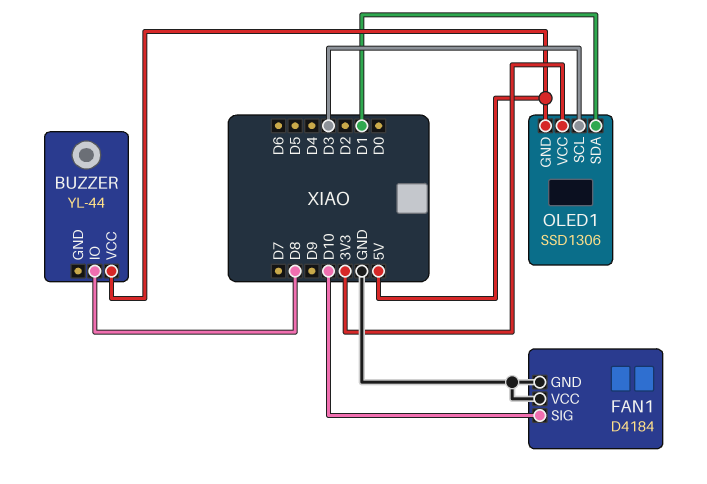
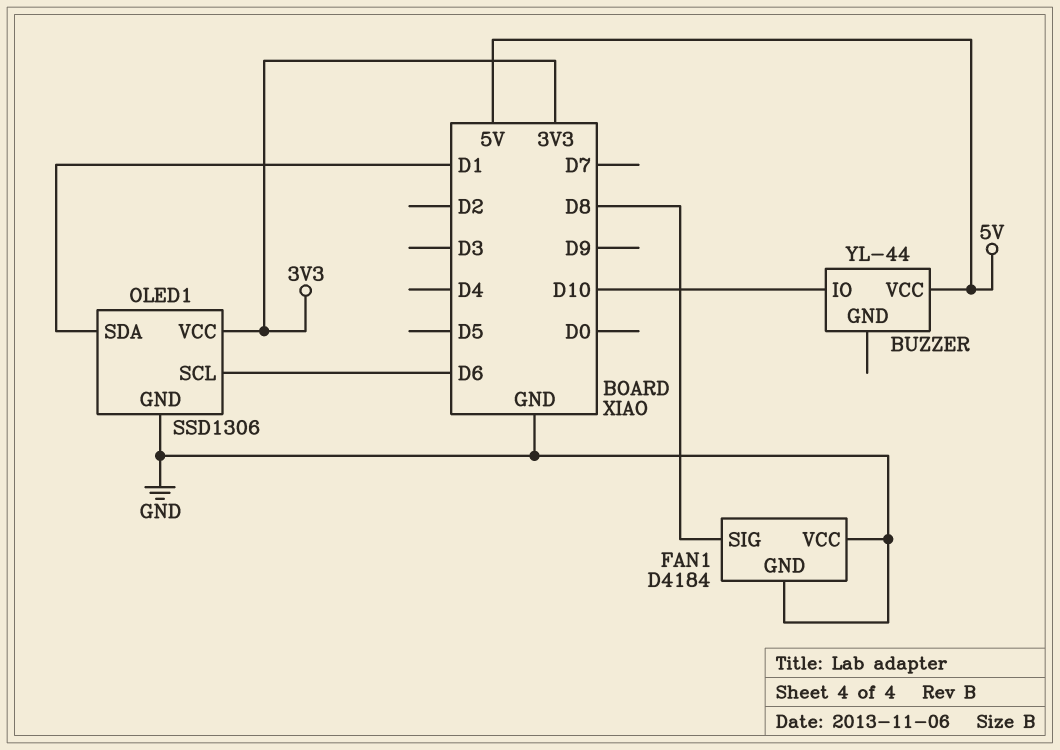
BUZZER pin IO: D8 -> D10
FAN1 pin SIG: D10 -> D8
OLED1 pin GND: 5V -> GND
OLED1 pin SCL: D3 -> D6

